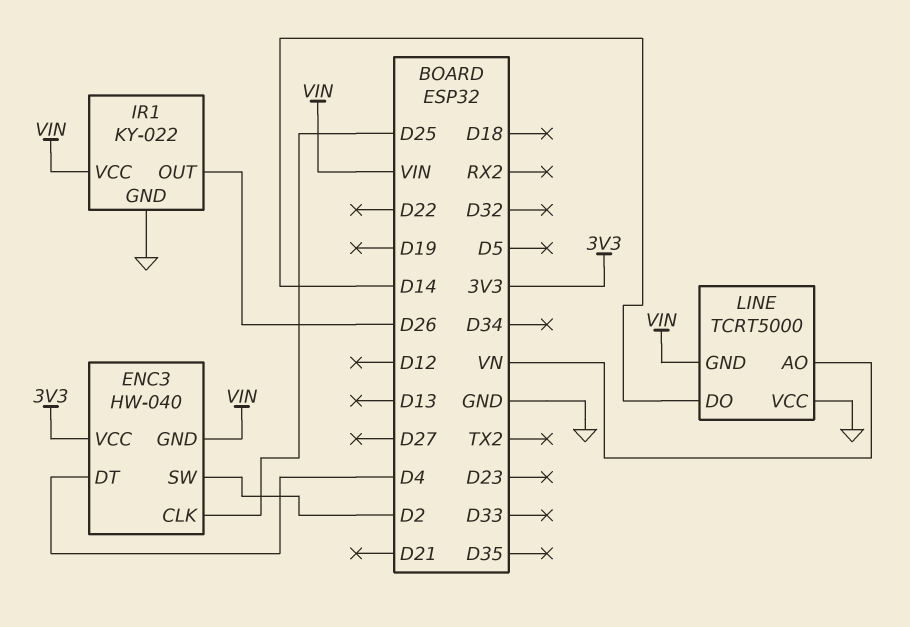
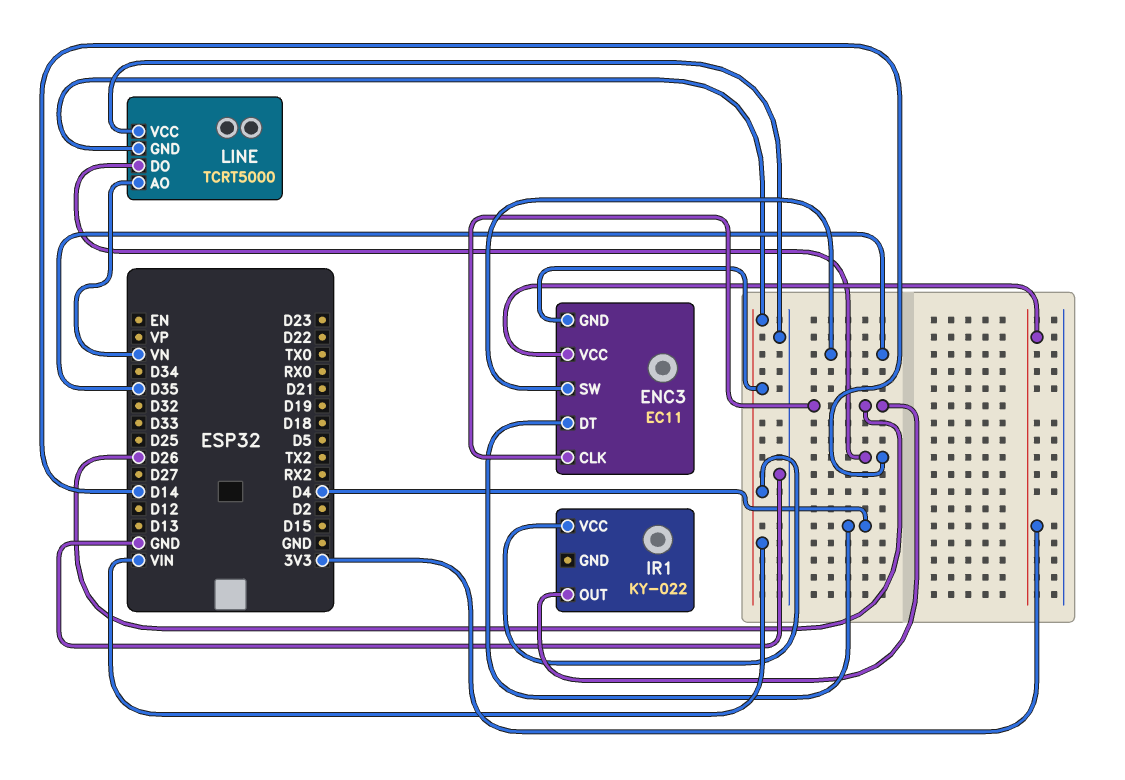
ENC3: HW-040 -> EC11
ENC3 pin CLK: D25 -> D26
ENC3 pin SW: D2 -> D35
IR1 pin GND: GND -> none

